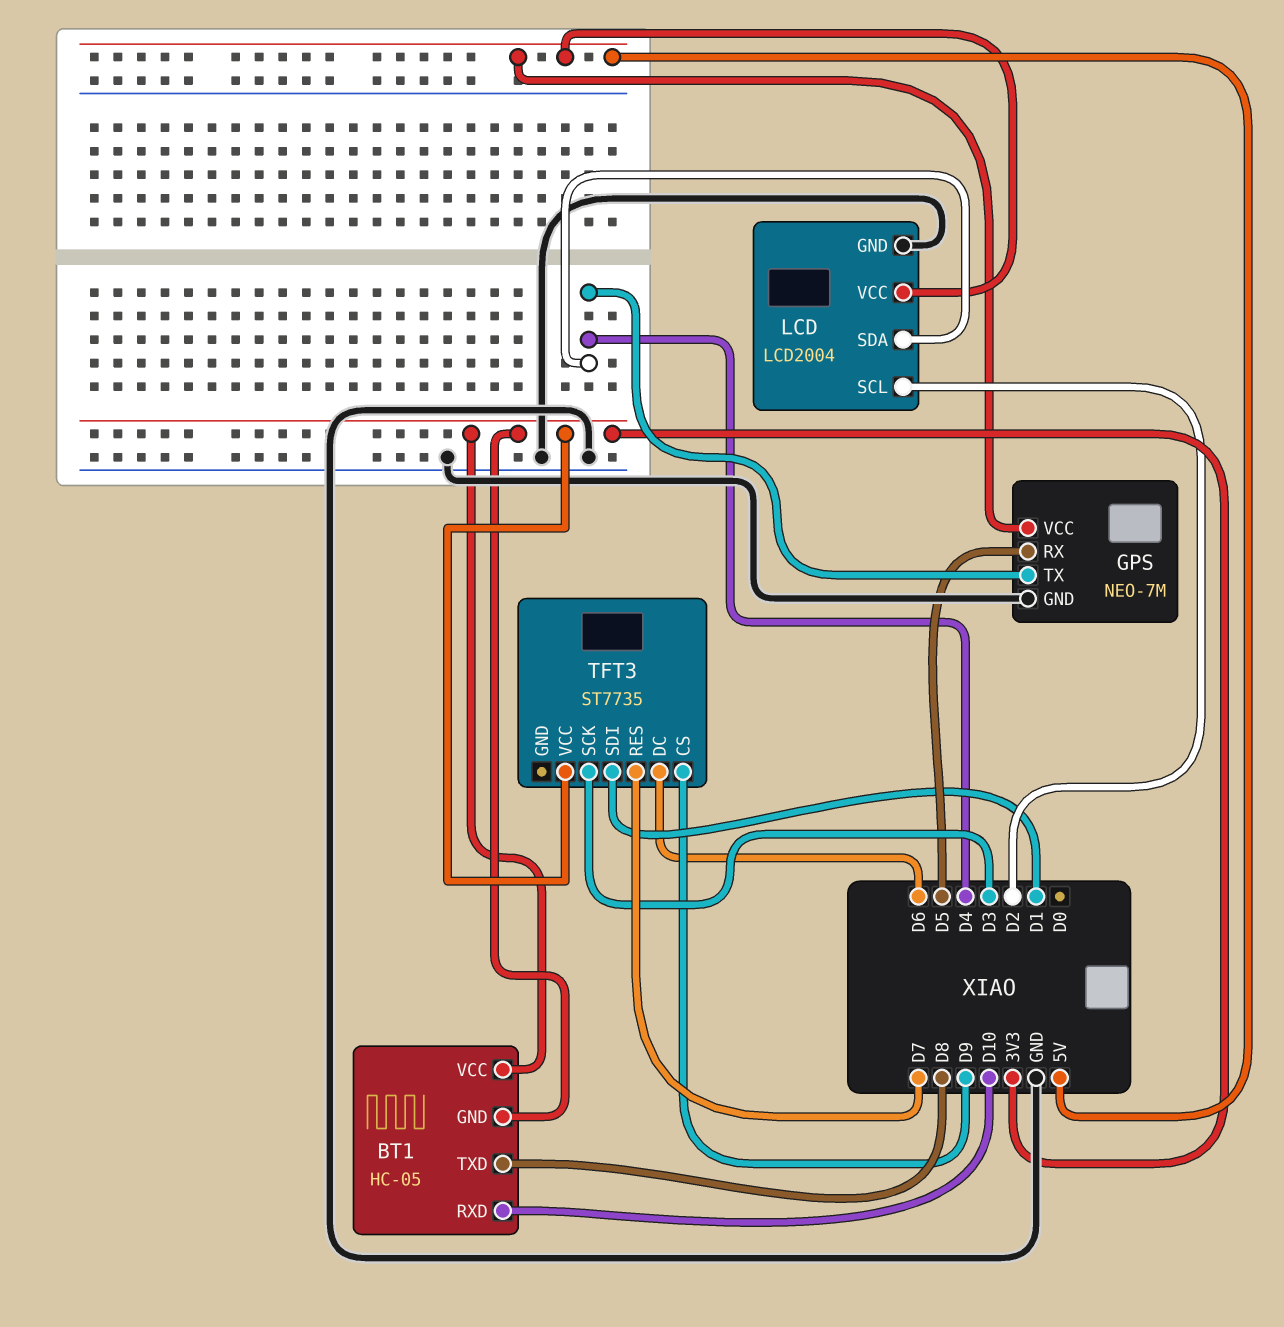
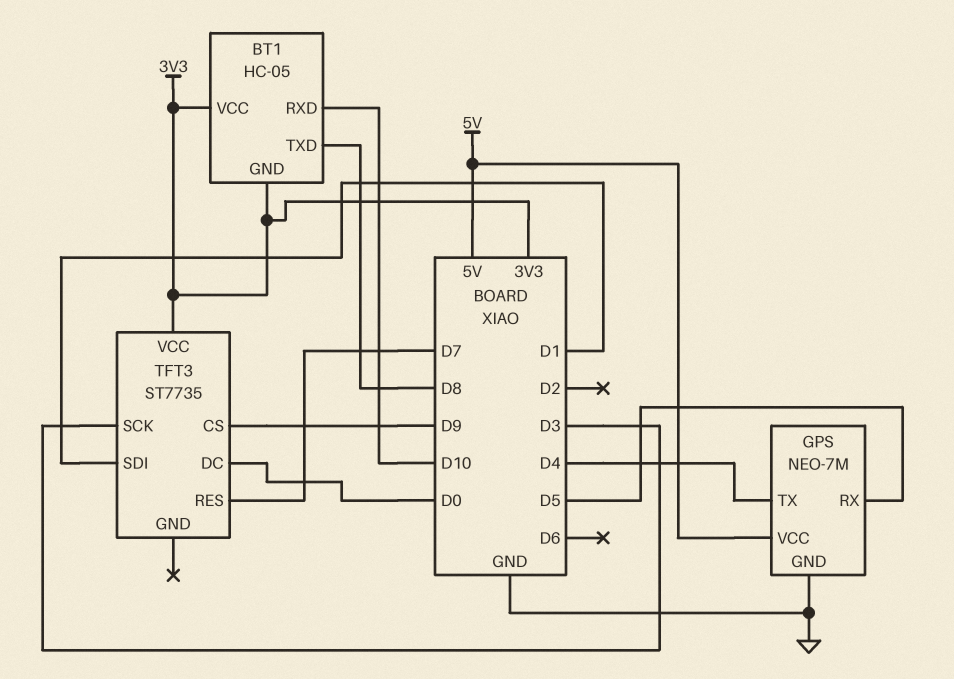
LCD: LCD2004 -> none
LCD pin GND: GND -> none
LCD pin SCL: D2 -> none
LCD pin SDA: D4 -> none
LCD pin VCC: 5V -> none
TFT3 pin DC: D6 -> D0

